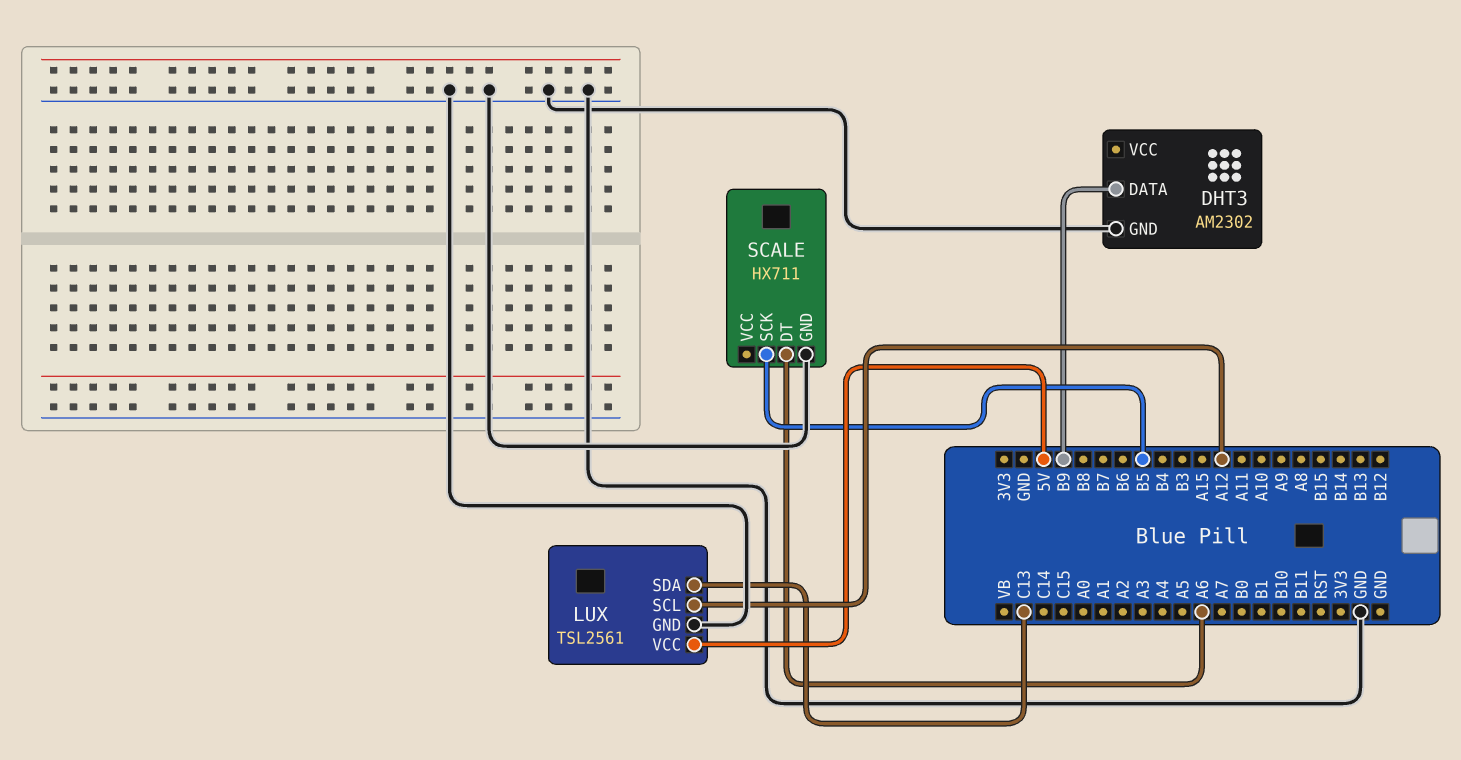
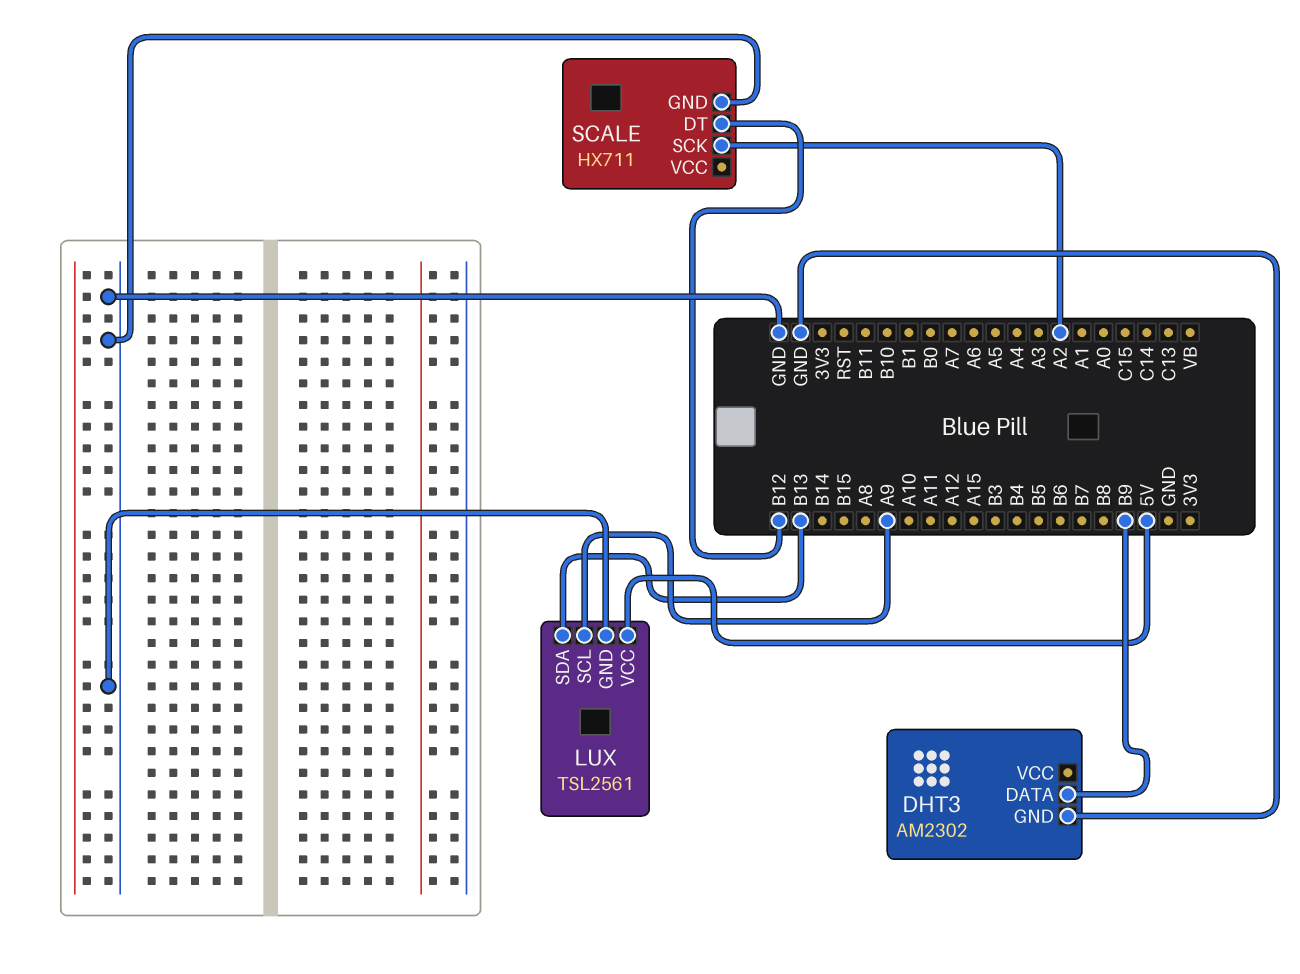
LUX pin SCL: A12 -> A9
LUX pin SDA: C13 -> B13
SCALE pin DT: A6 -> B12
SCALE pin SCK: B5 -> A2

